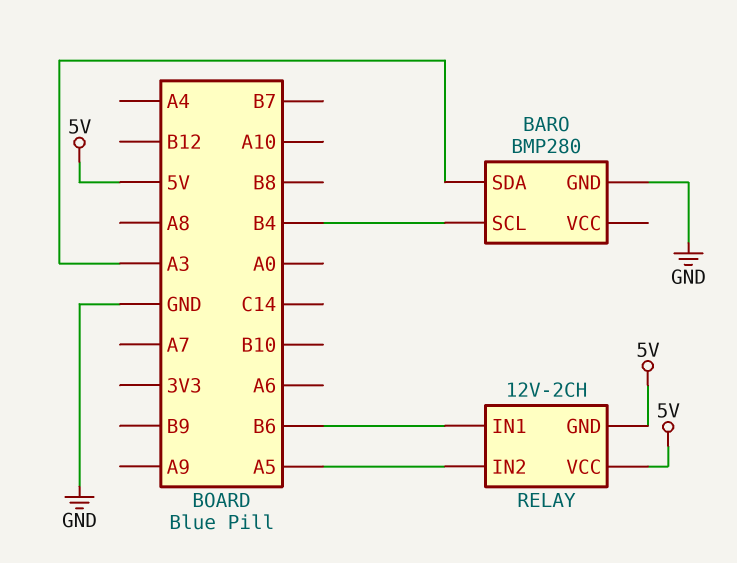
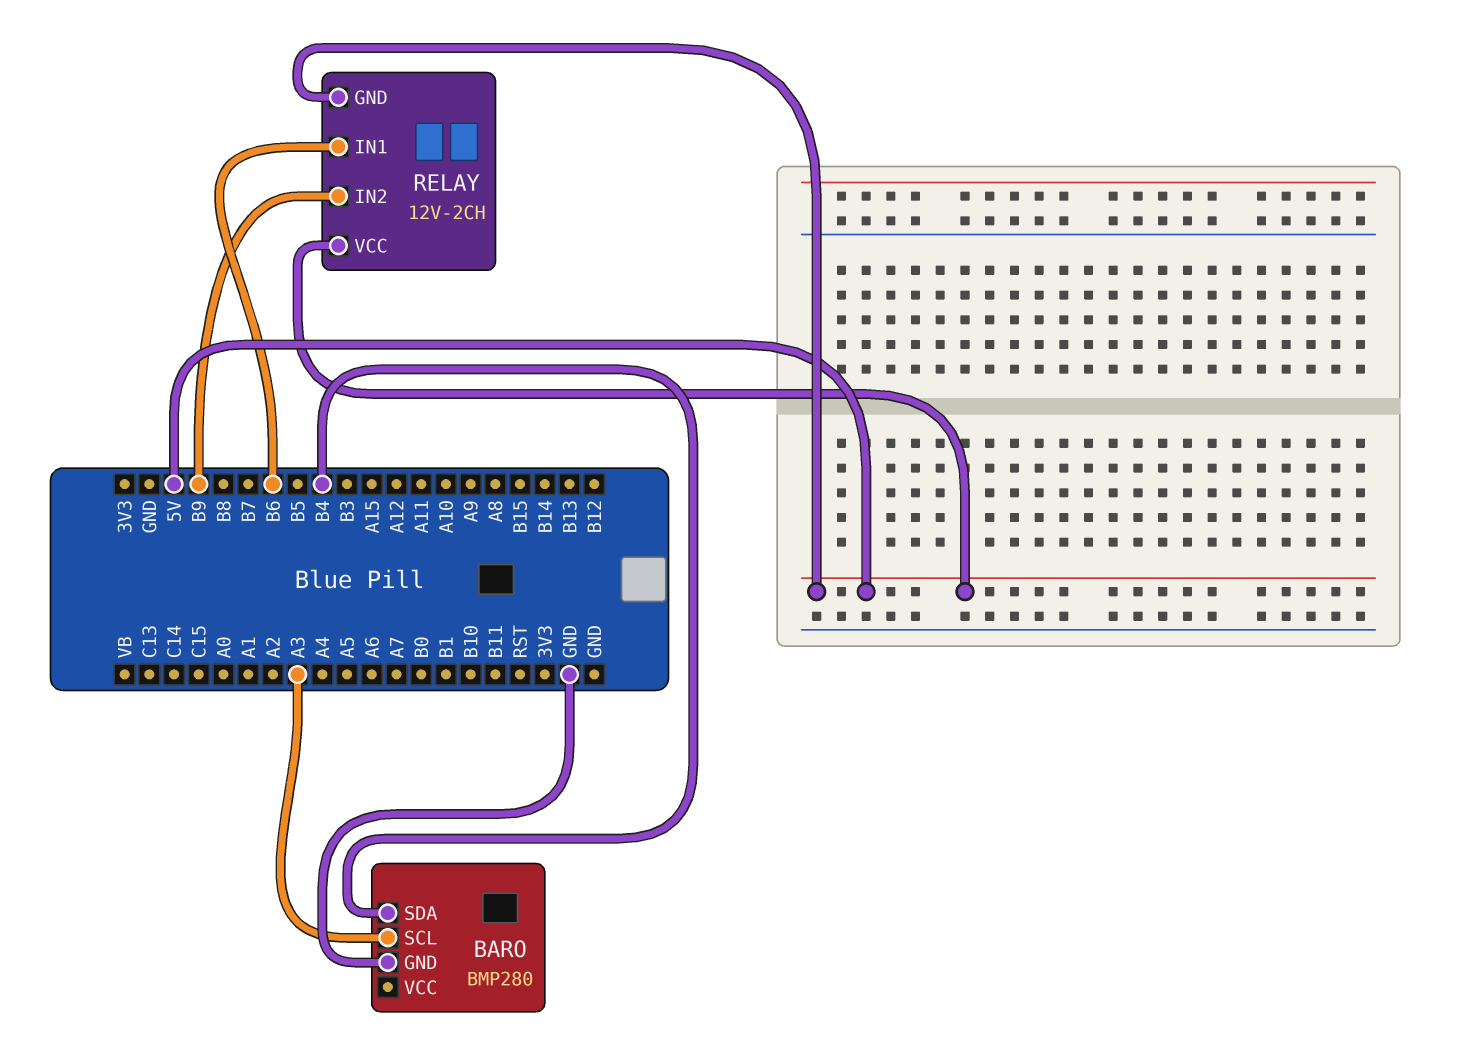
BARO pin SCL: B4 -> A3
BARO pin SDA: A3 -> B4
RELAY pin IN2: A5 -> B9

